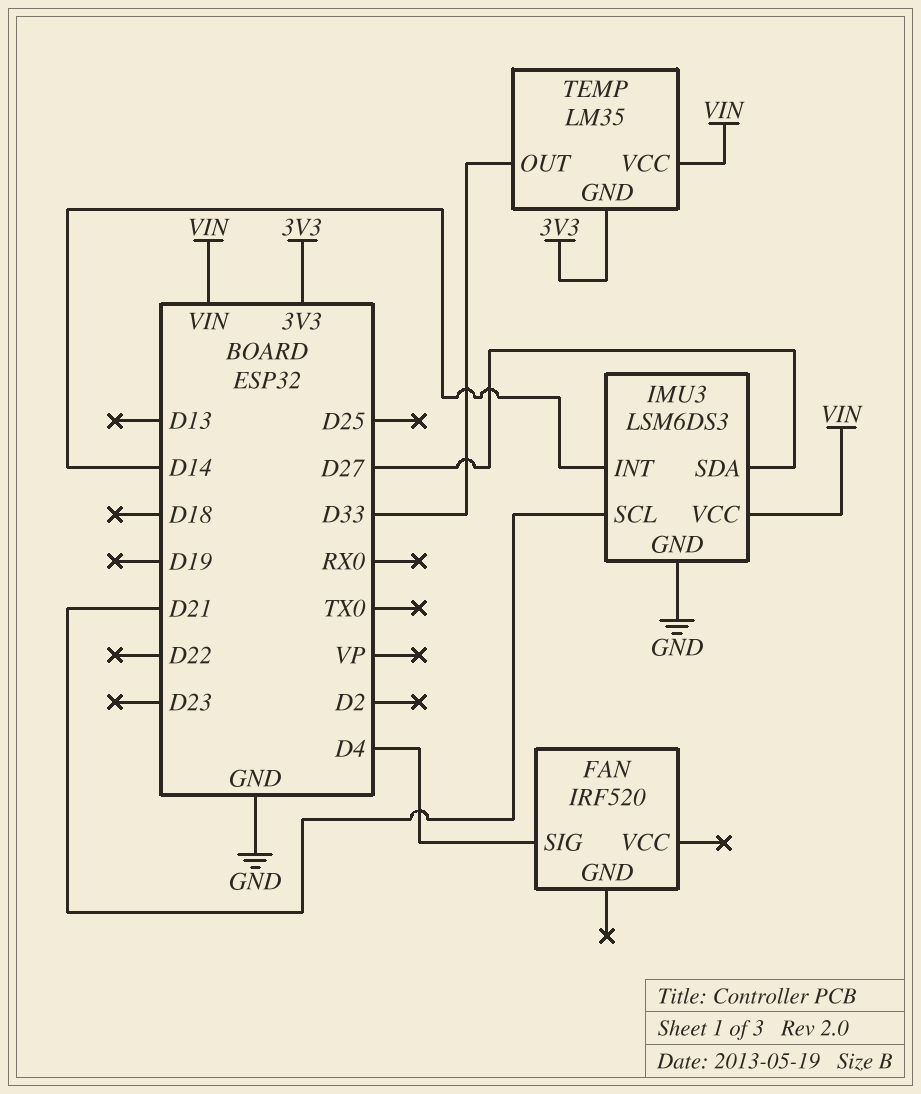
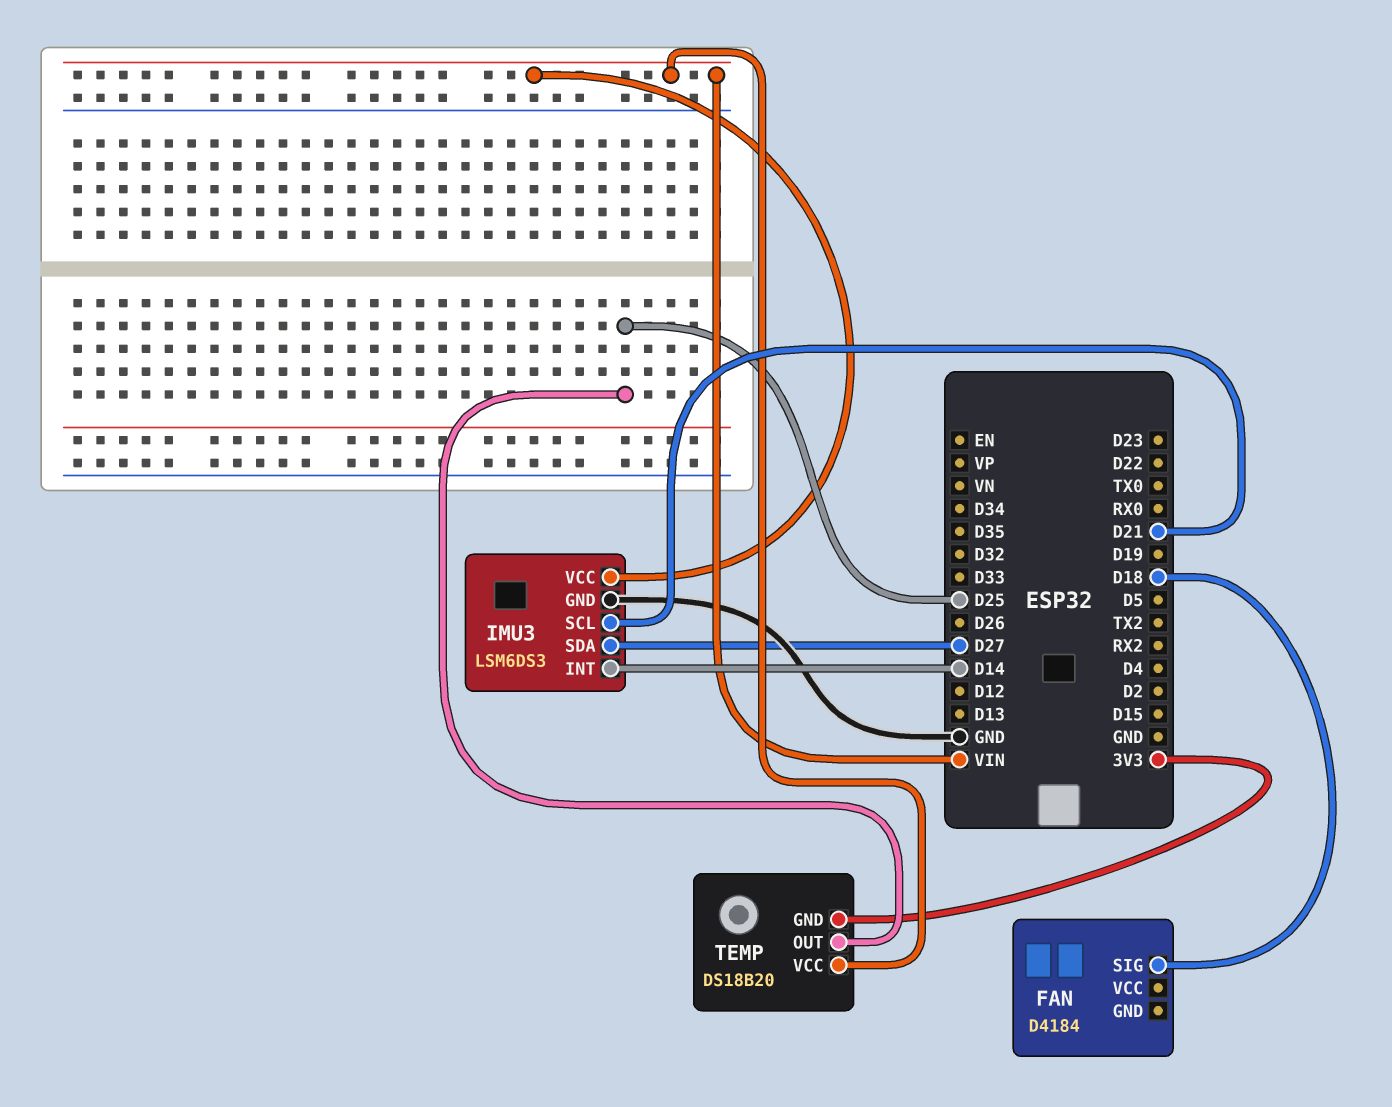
FAN: IRF520 -> D4184
FAN pin SIG: D4 -> D18
TEMP: LM35 -> DS18B20
TEMP pin OUT: D33 -> D25

